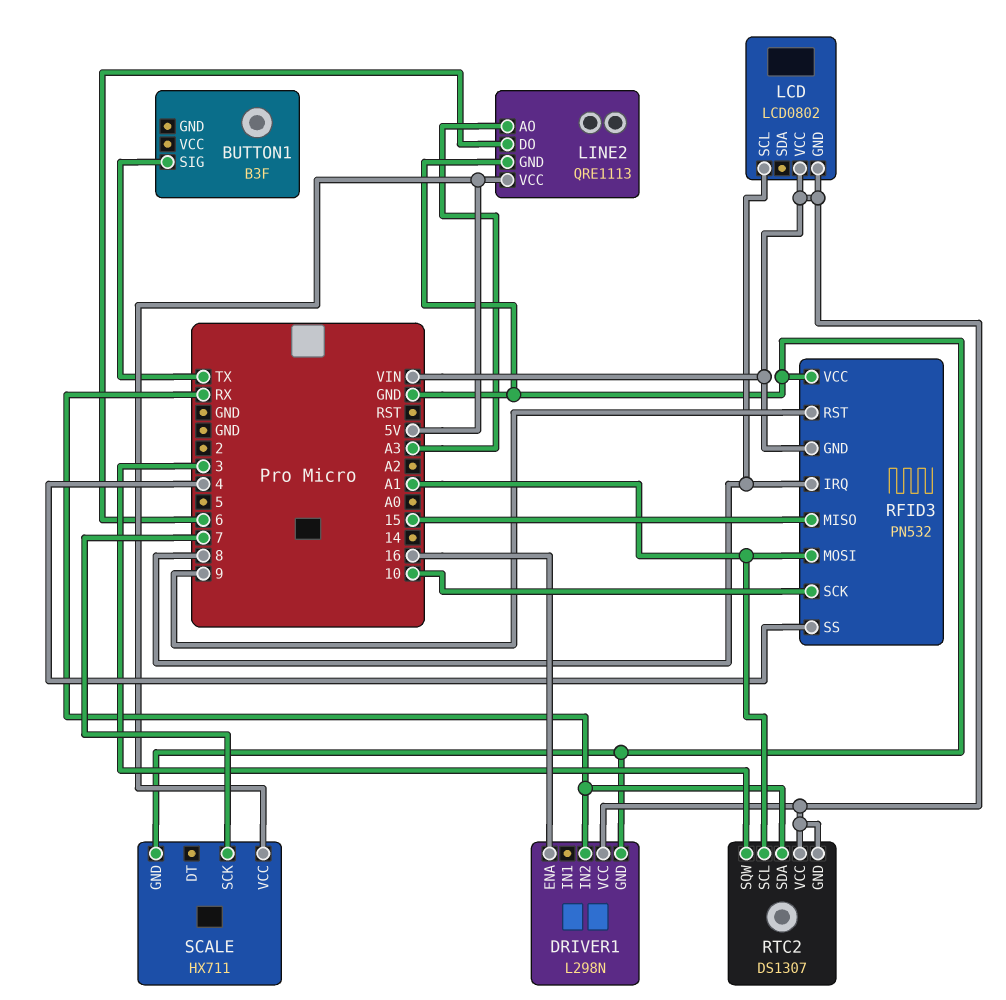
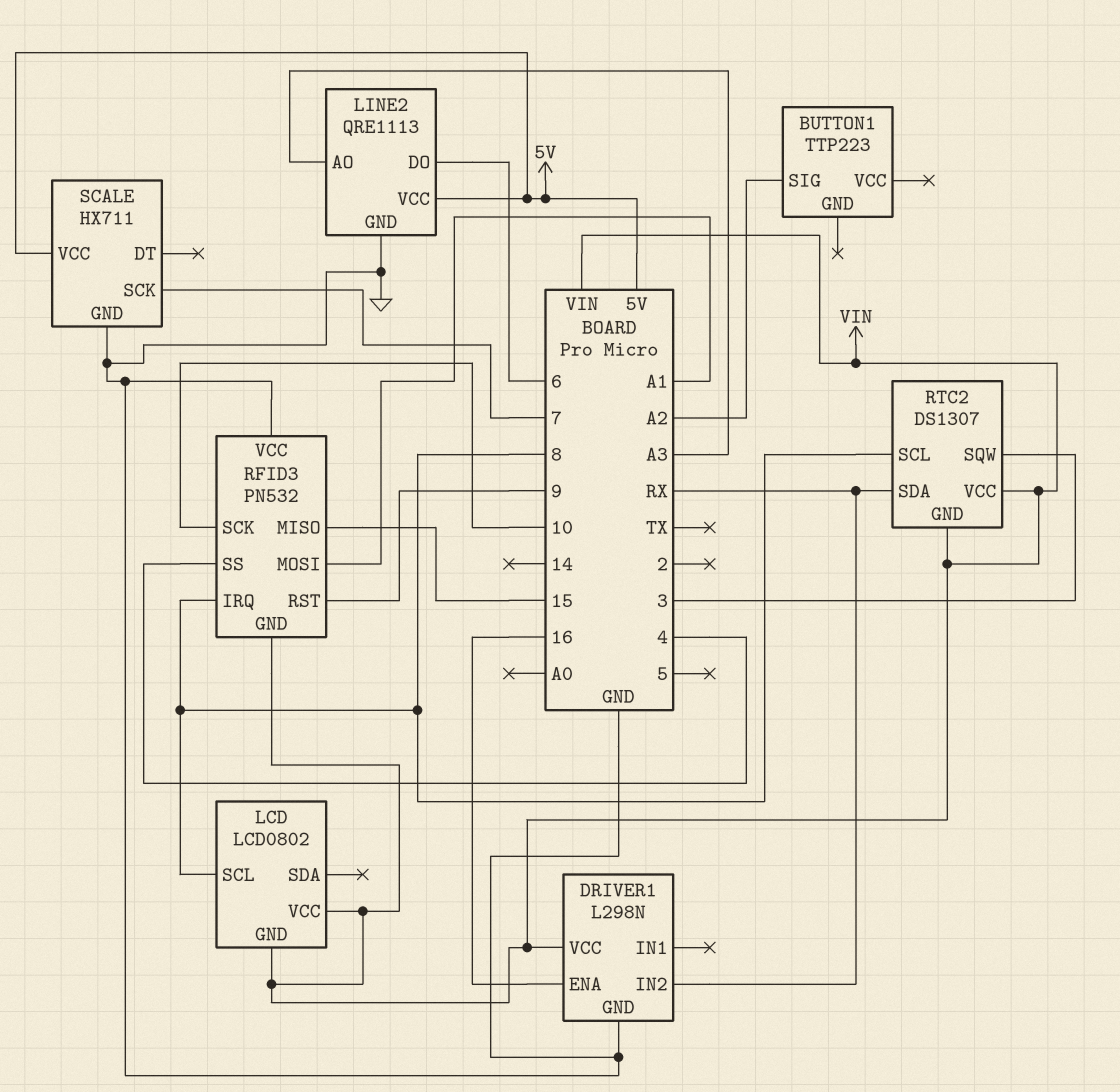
BUTTON1: B3F -> TTP223
BUTTON1 pin SIG: TX -> A2
RTC2 pin SCL: A1 -> 8

